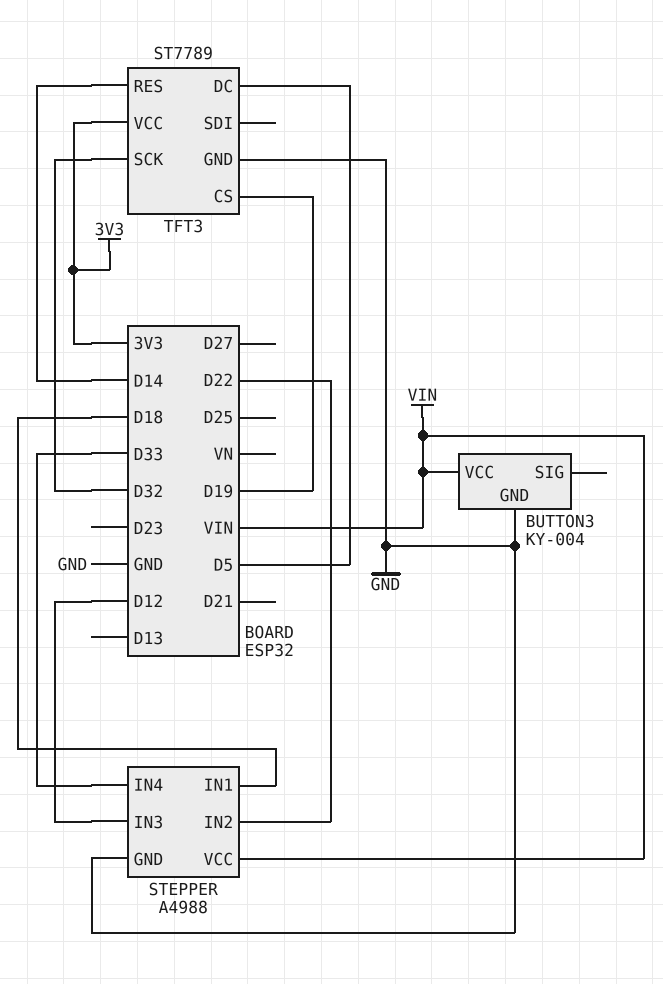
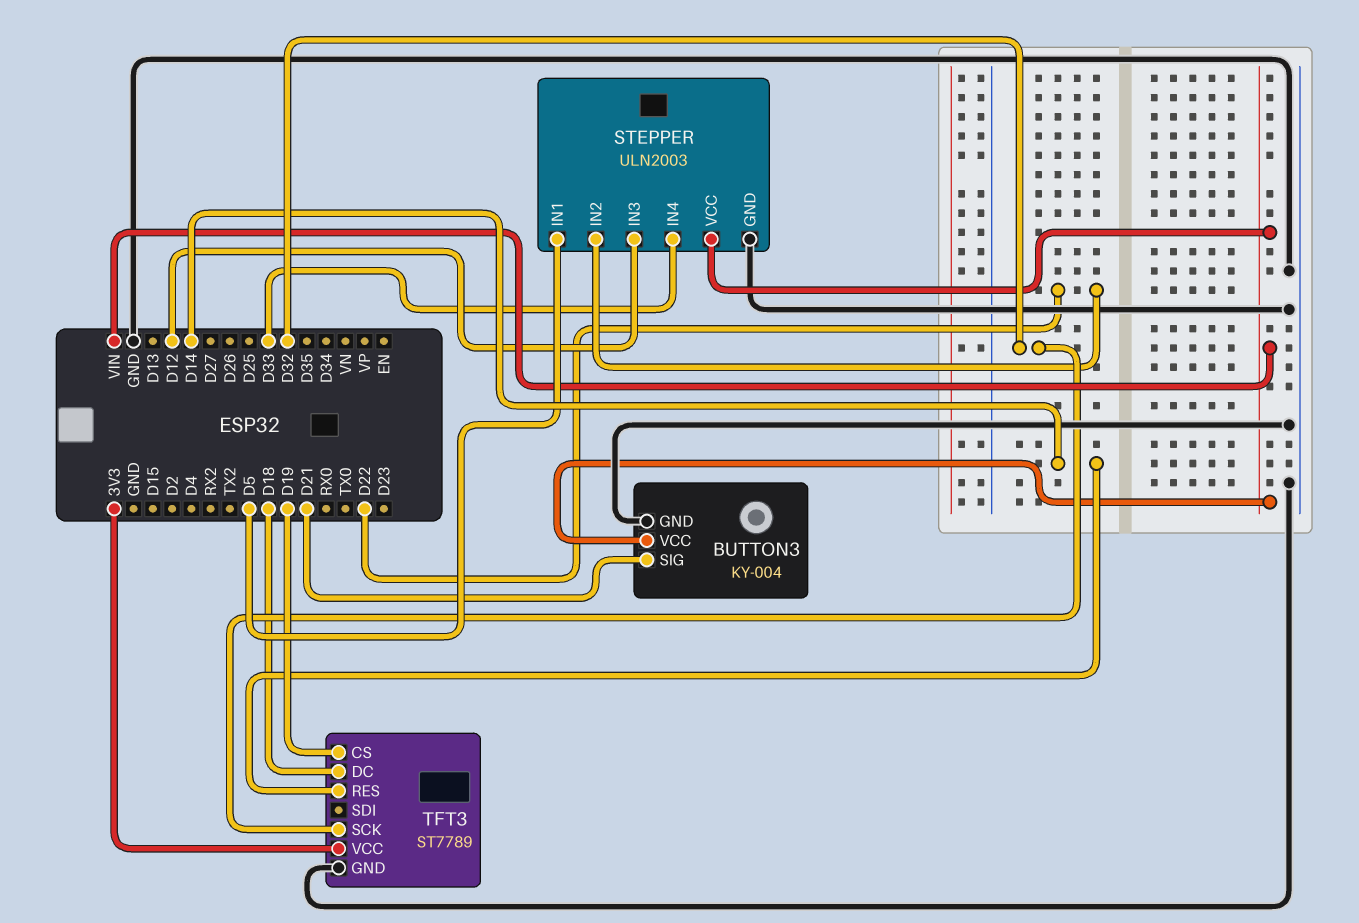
BUTTON3 pin SIG: none -> D21
STEPPER: A4988 -> ULN2003
STEPPER pin IN1: D18 -> D5
TFT3 pin DC: D5 -> D18

